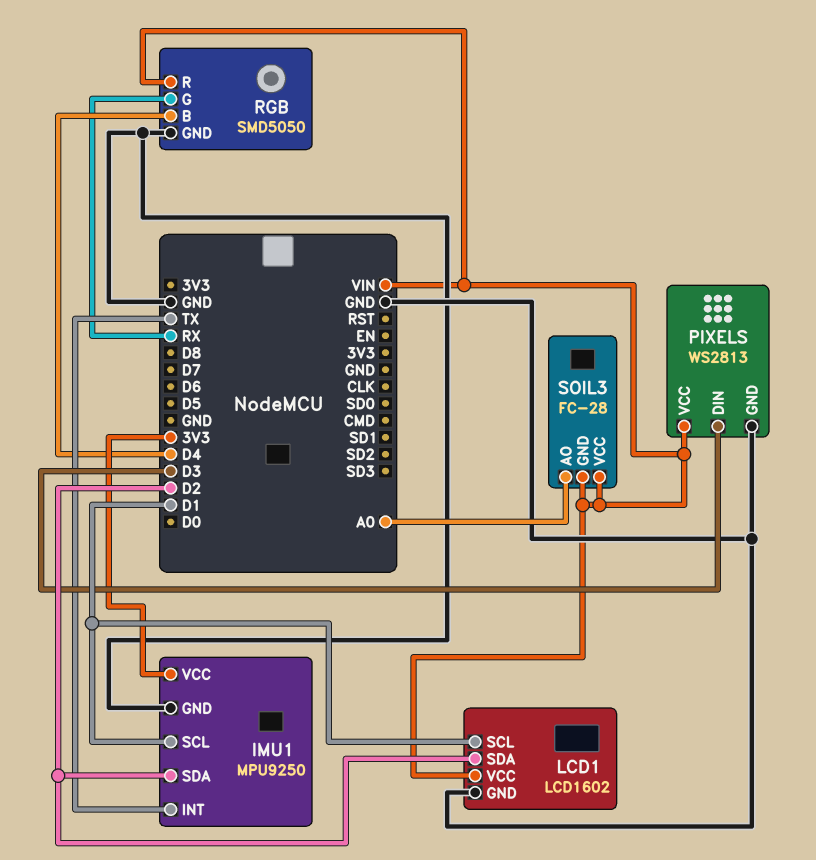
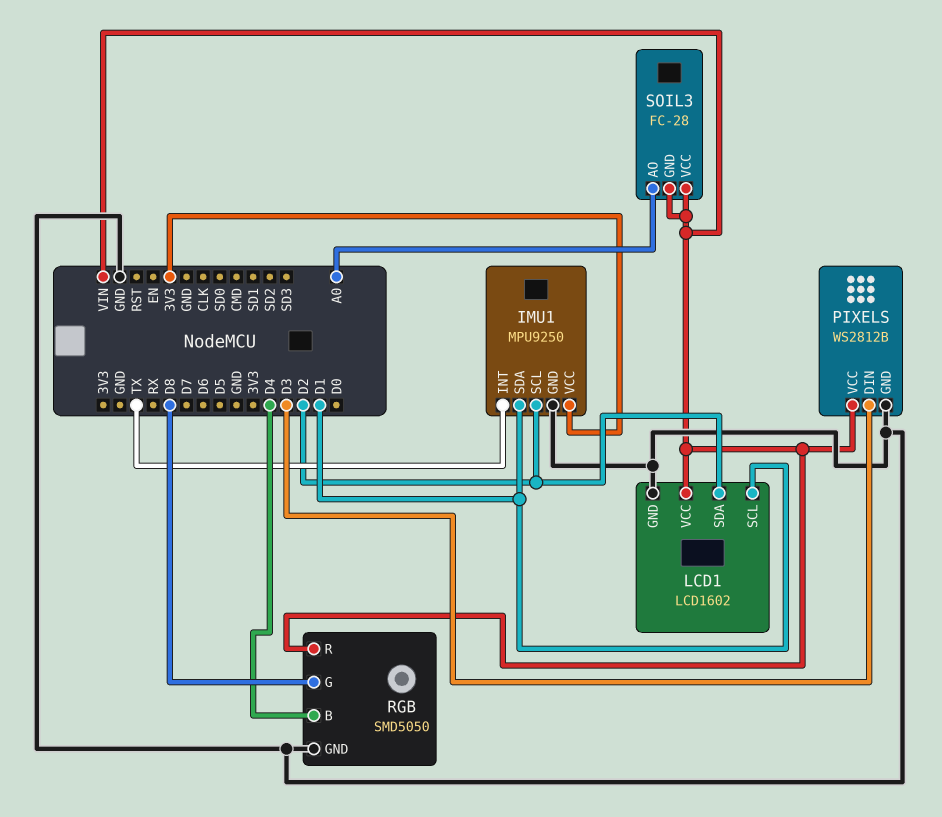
IMU1 pin SCL: D1 -> D2
IMU1 pin SDA: D2 -> D1
PIXELS: WS2813 -> WS2812B
RGB pin G: RX -> D8

